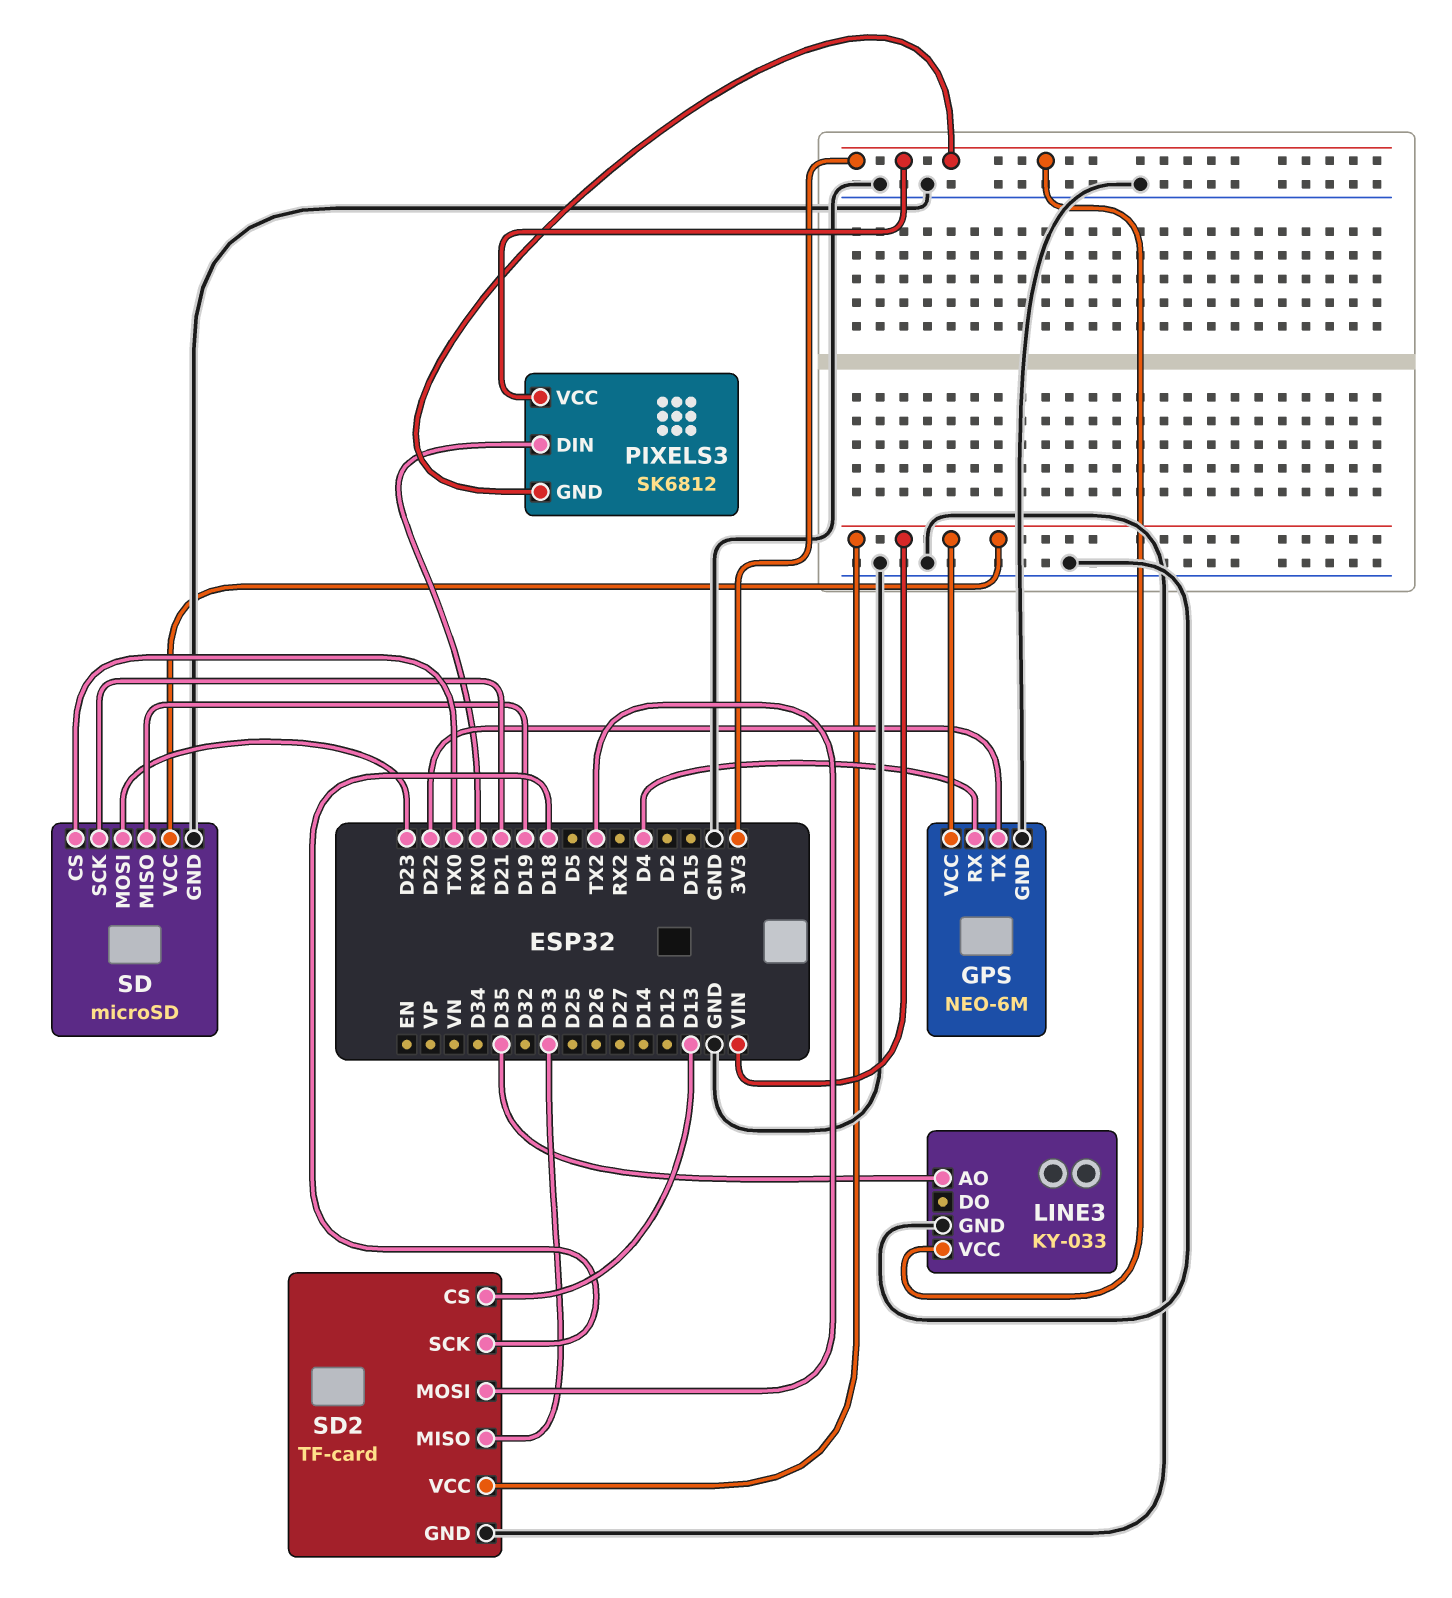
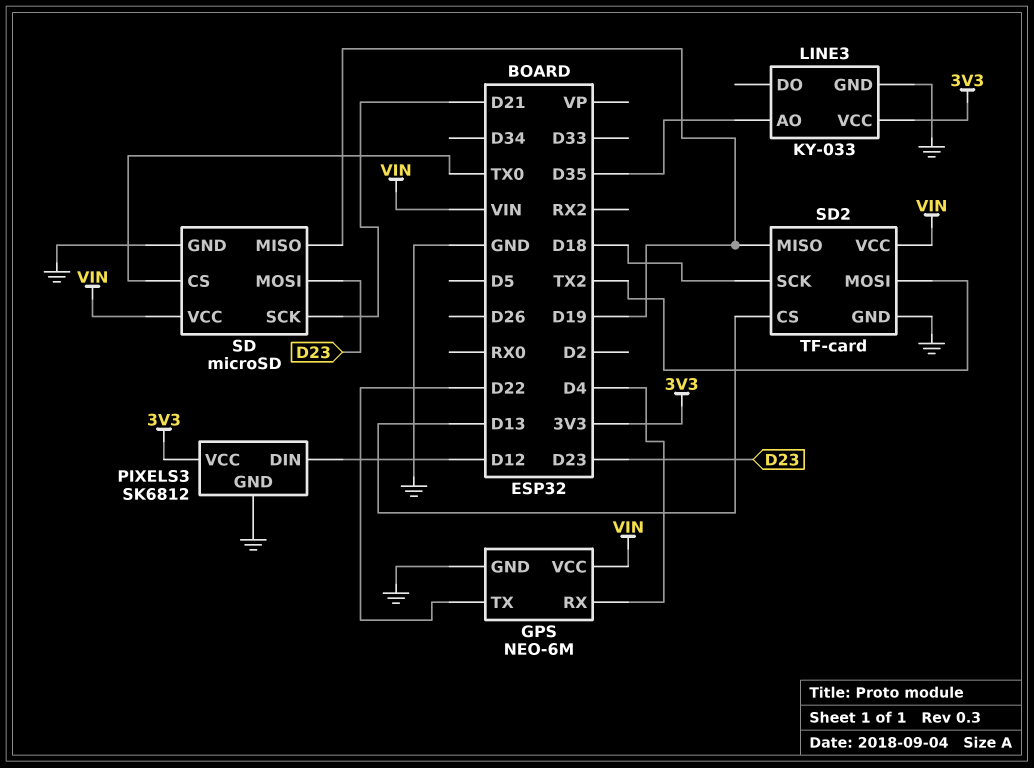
PIXELS3 pin DIN: RX0 -> D12
PIXELS3 pin GND: 3V3 -> GND
SD2 pin MISO: D33 -> D19

